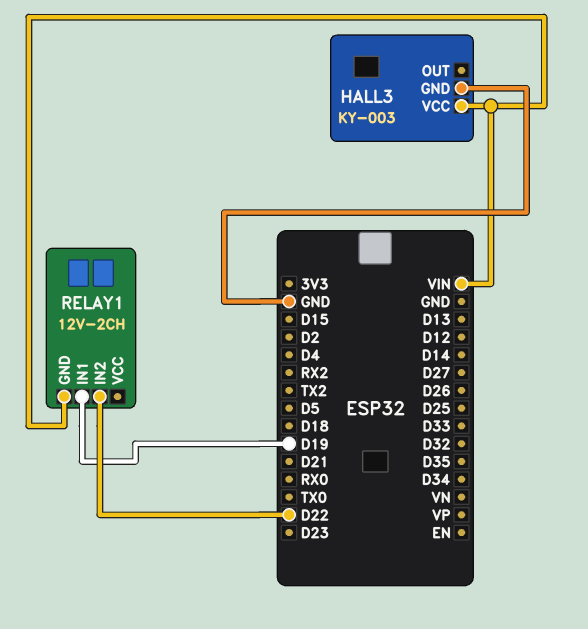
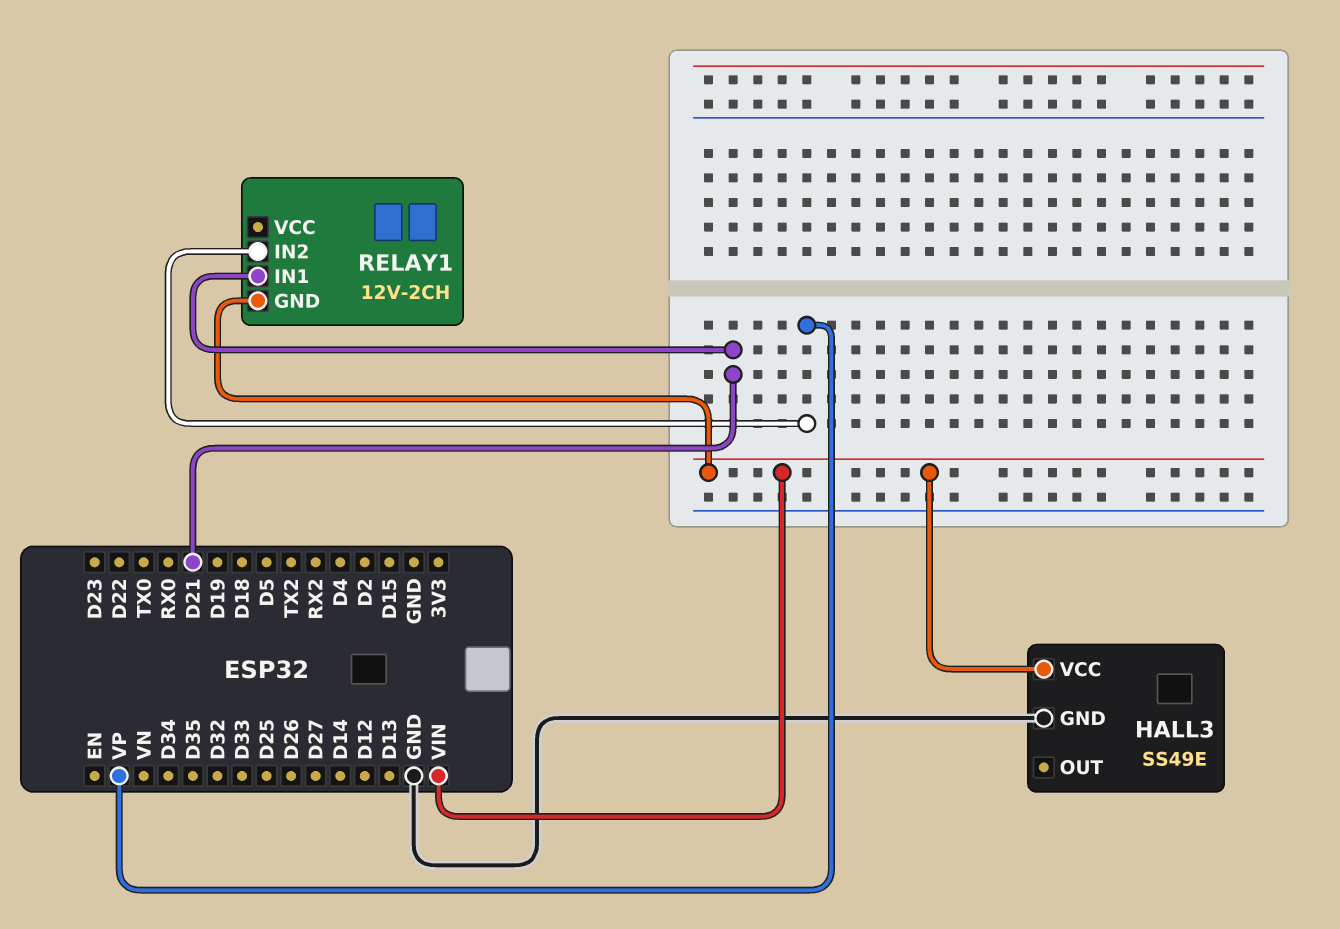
HALL3: KY-003 -> SS49E
RELAY1 pin IN1: D19 -> D21
RELAY1 pin IN2: D22 -> VP

